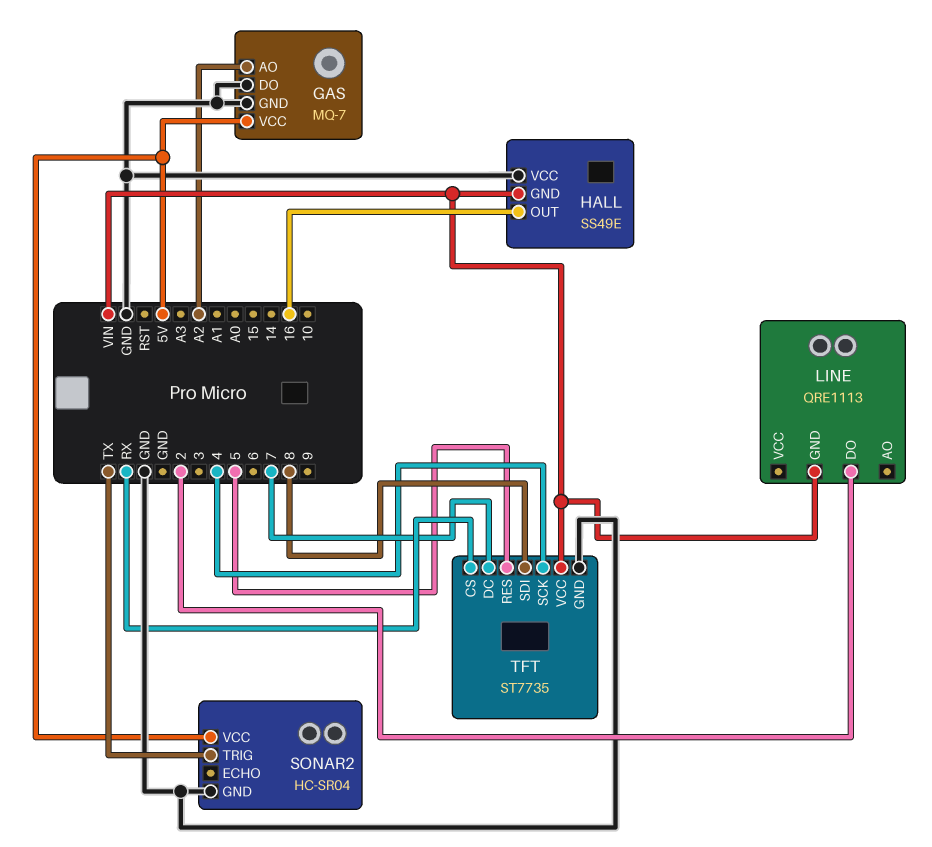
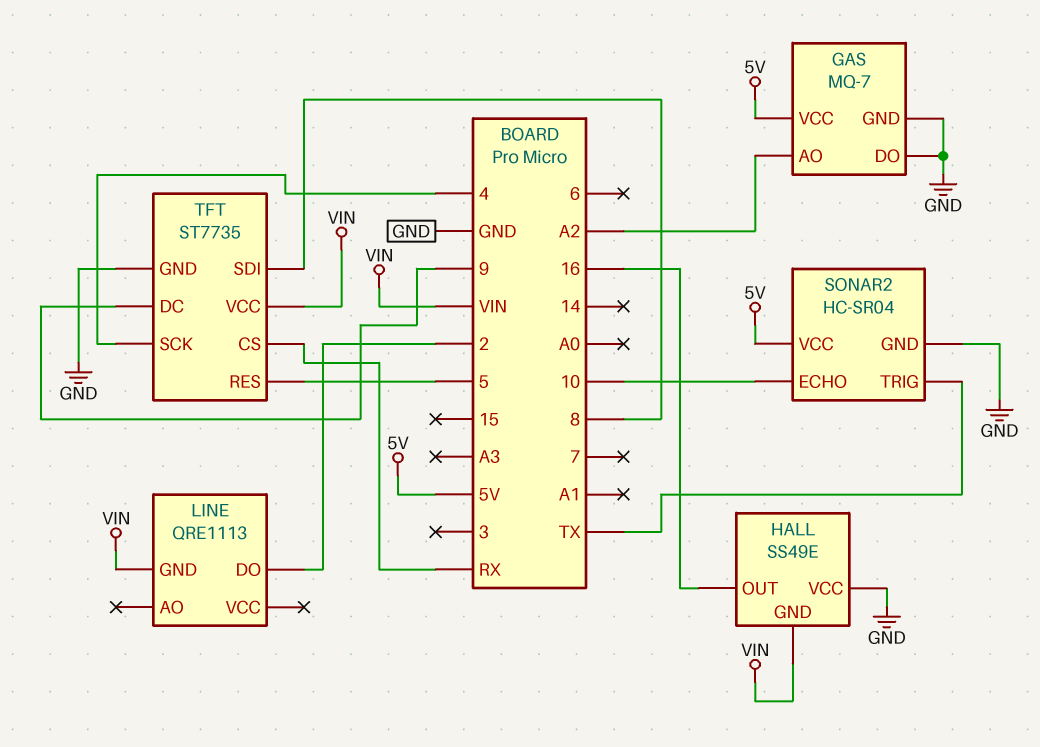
SONAR2 pin ECHO: none -> 10
TFT pin DC: 7 -> 9

